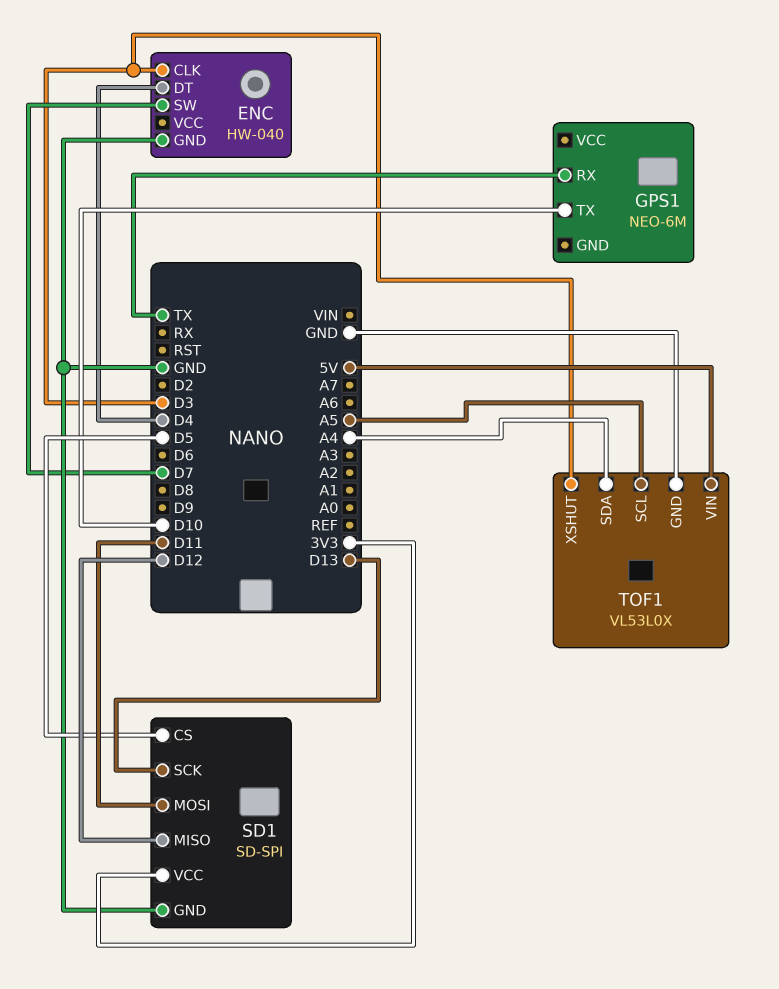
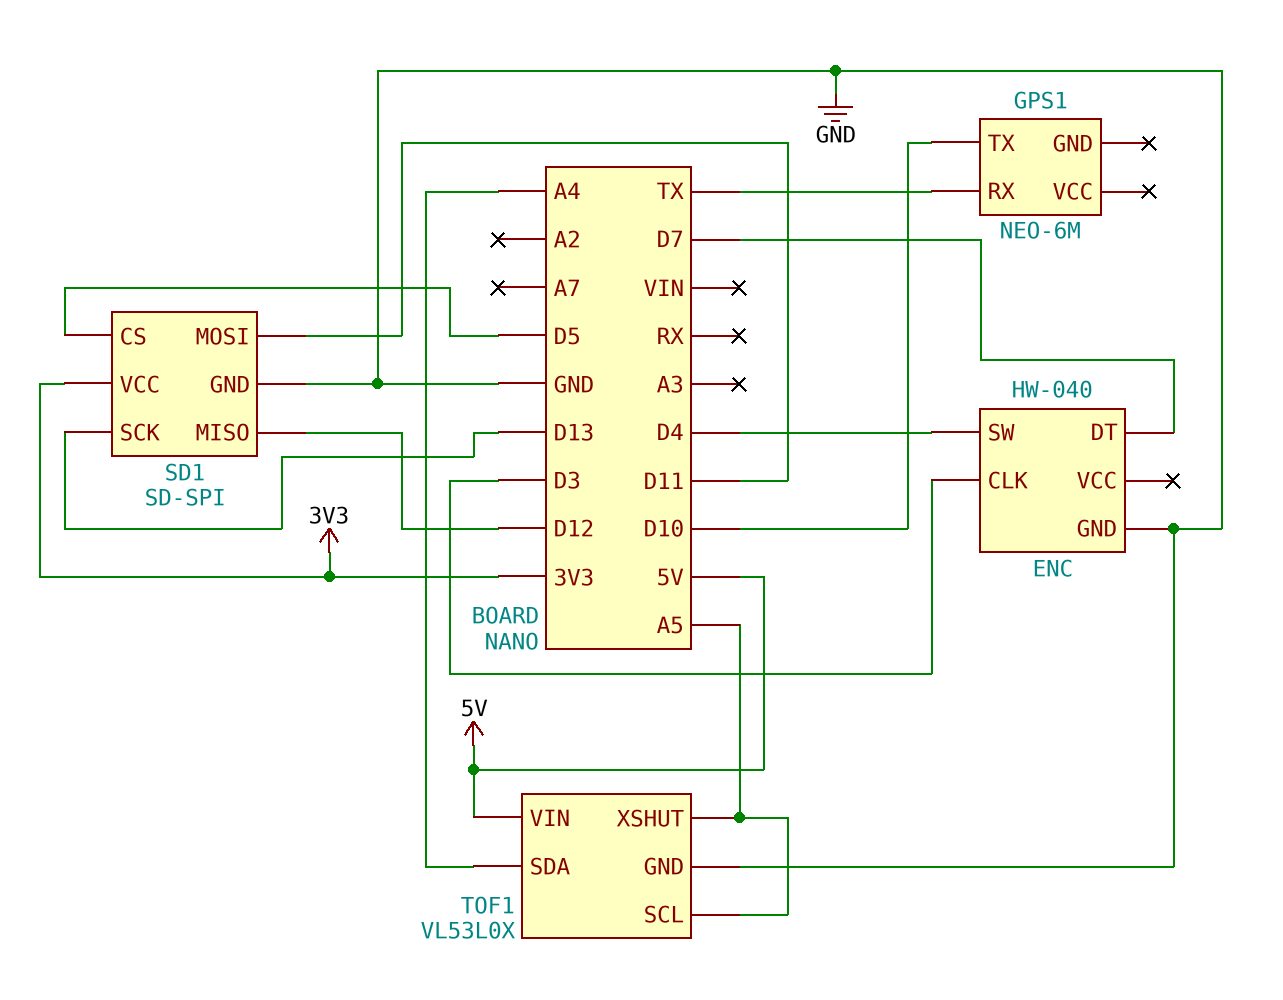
ENC pin DT: D4 -> D7
ENC pin SW: D7 -> D4
TOF1 pin XSHUT: D3 -> A5

